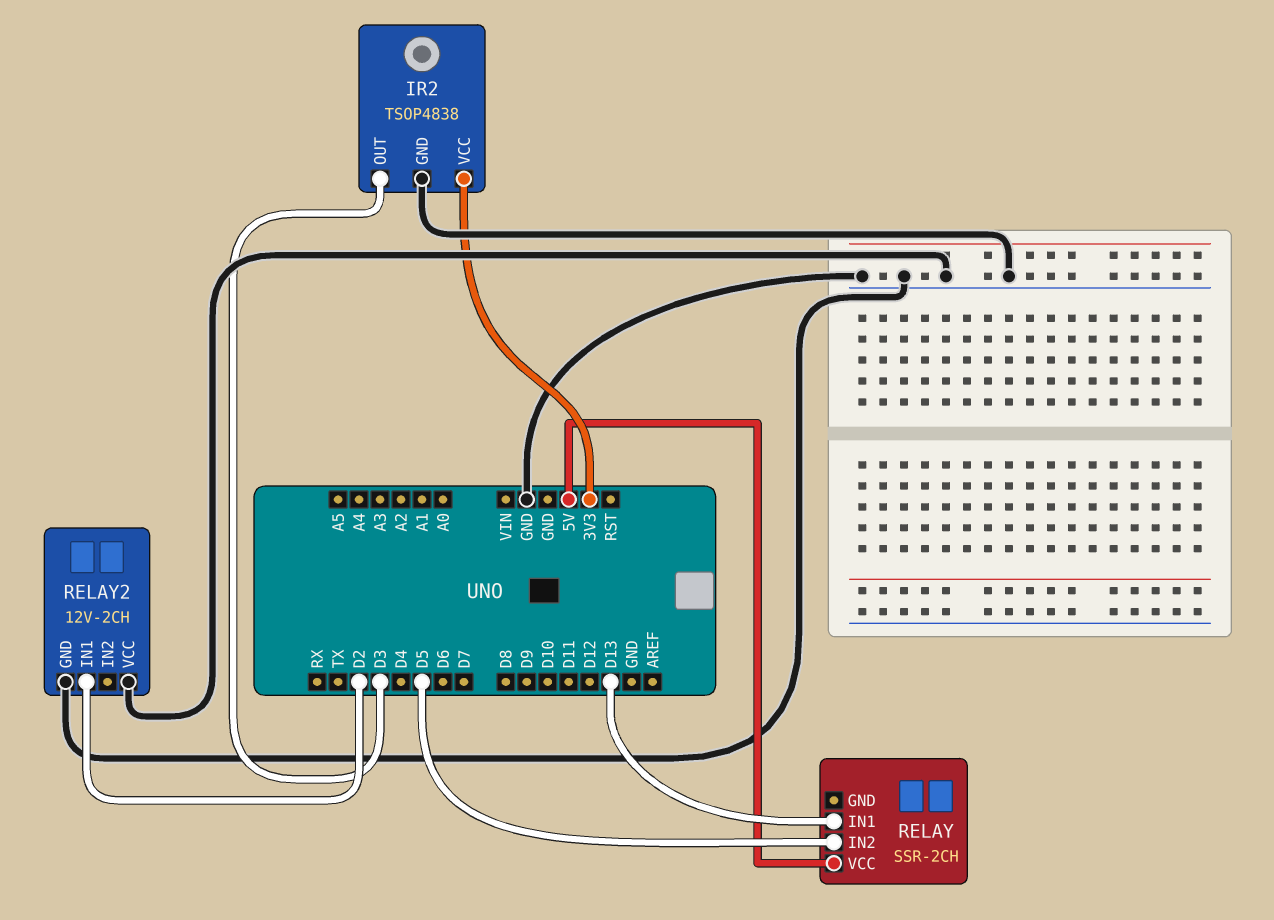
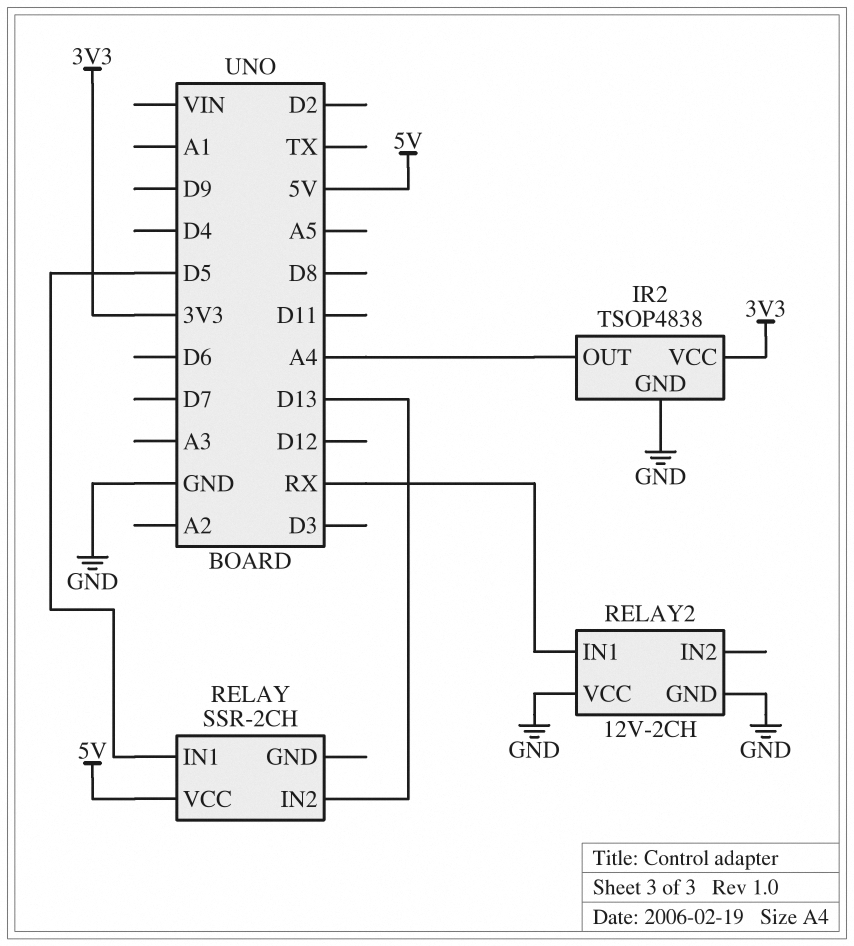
IR2 pin OUT: D3 -> A4
RELAY pin IN1: D13 -> D5
RELAY pin IN2: D5 -> D13
RELAY2 pin IN1: D2 -> RX

